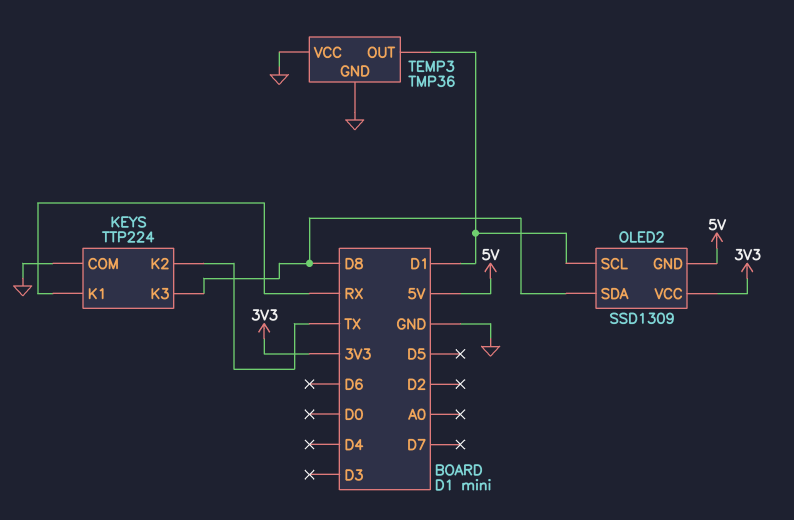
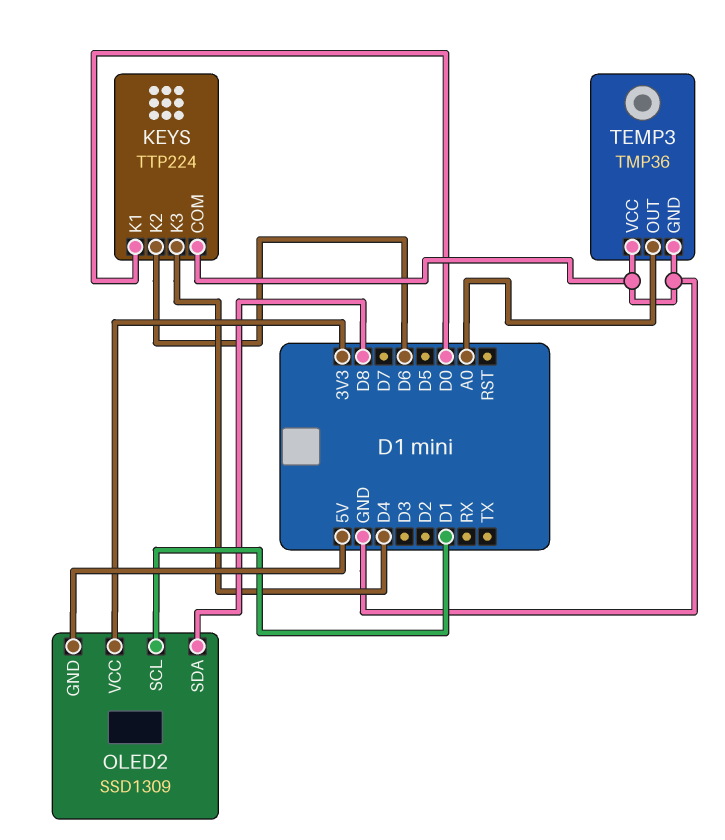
KEYS pin K1: RX -> D0
KEYS pin K2: TX -> D6
KEYS pin K3: D8 -> D4
TEMP3 pin OUT: D1 -> A0

